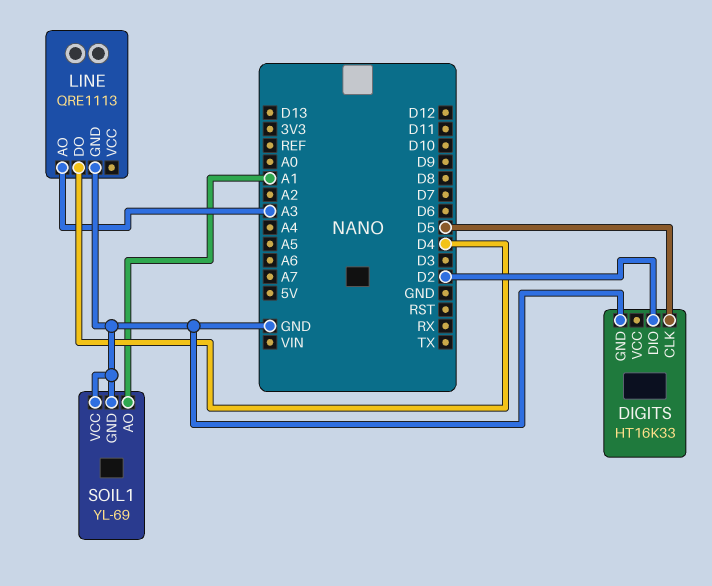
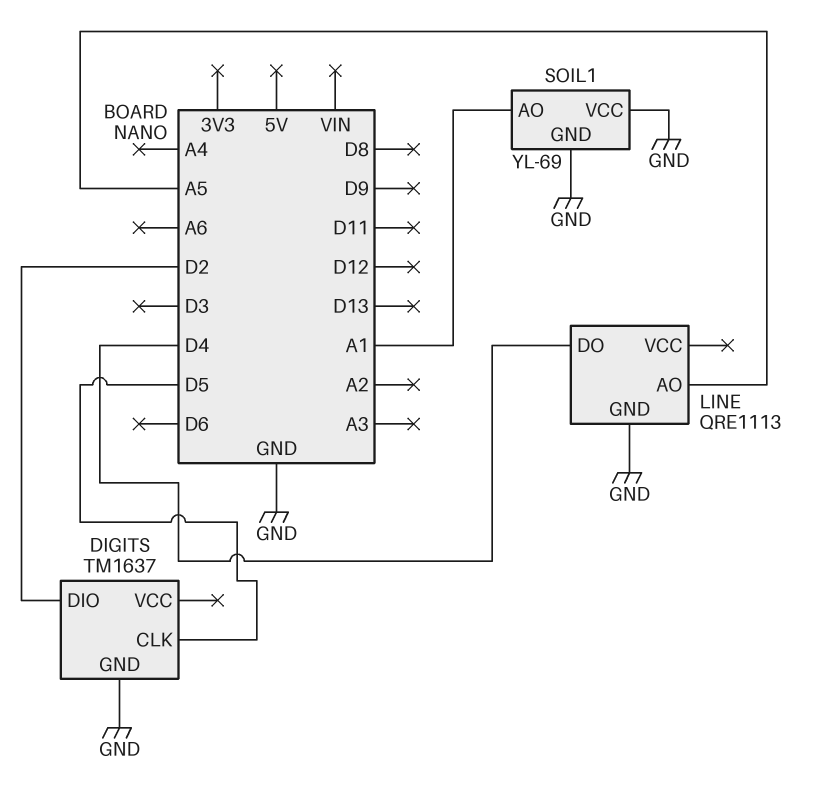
DIGITS: HT16K33 -> TM1637
LINE pin AO: A3 -> A5

